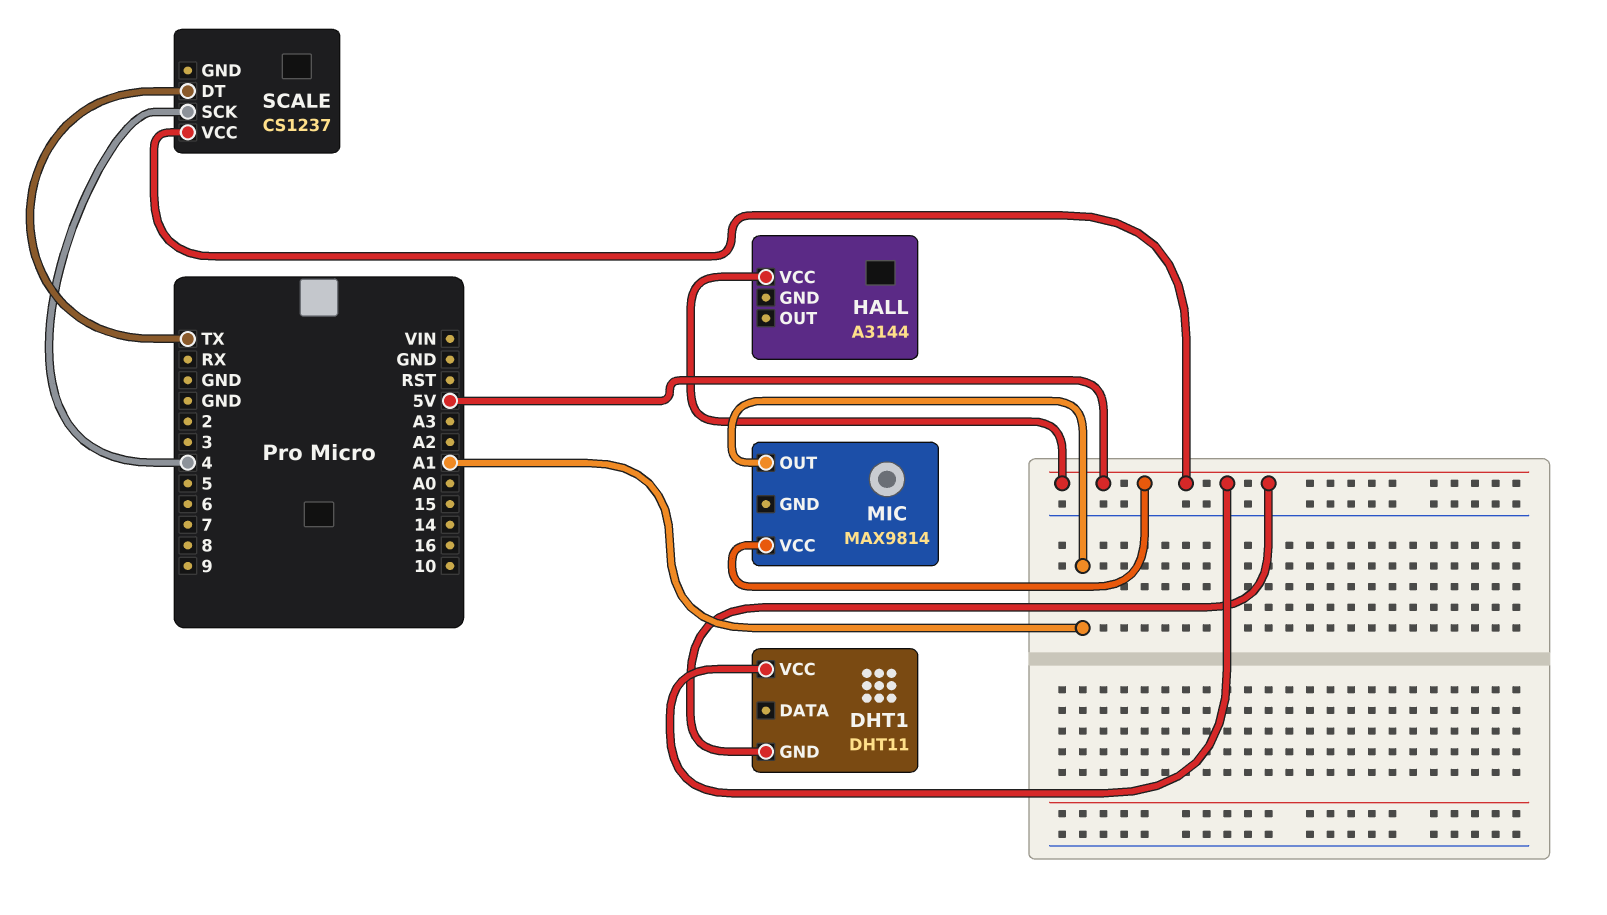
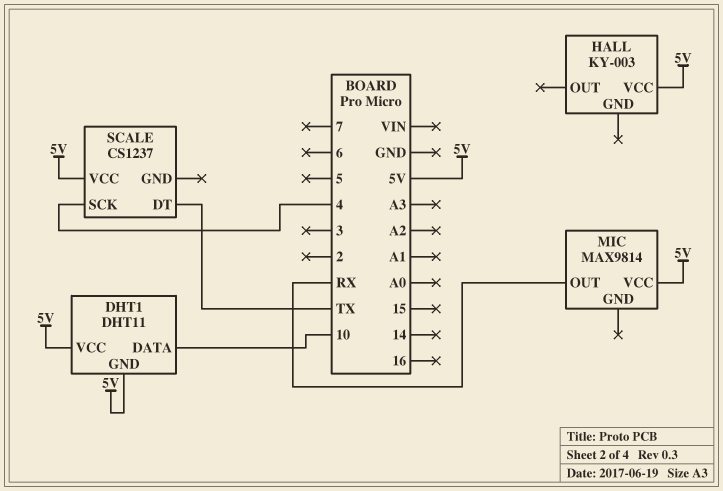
DHT1 pin DATA: none -> 10
HALL: A3144 -> KY-003
MIC pin OUT: A1 -> RX

